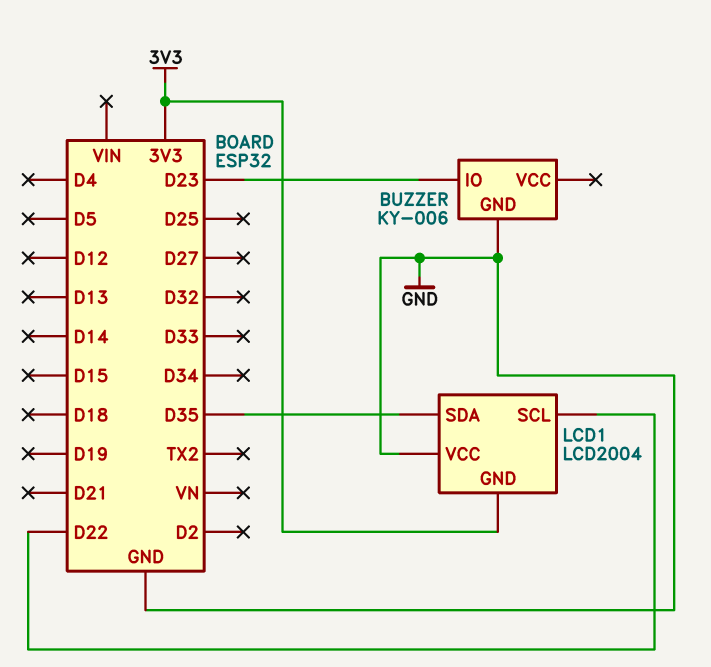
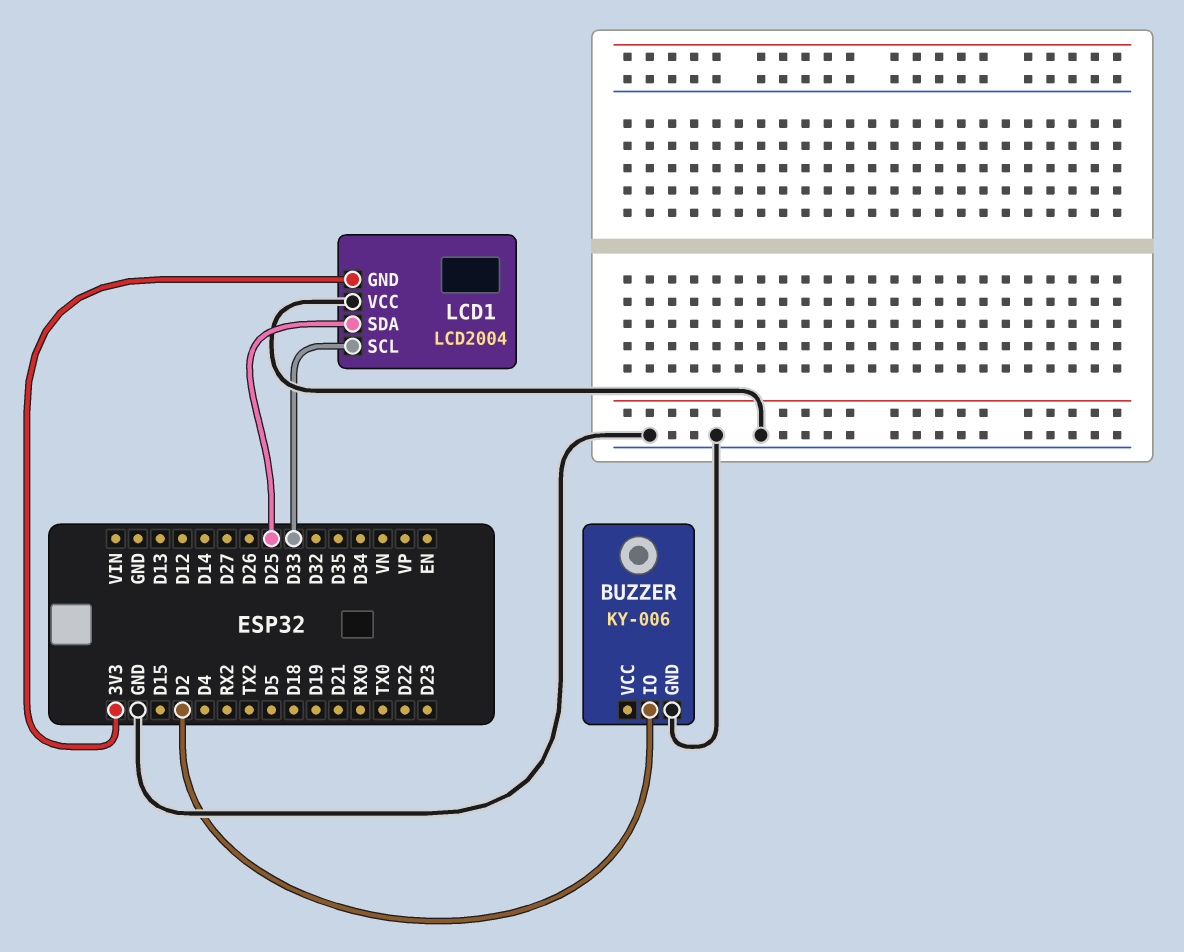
BUZZER pin IO: D23 -> D2
LCD1 pin SCL: D22 -> D33
LCD1 pin SDA: D35 -> D25

